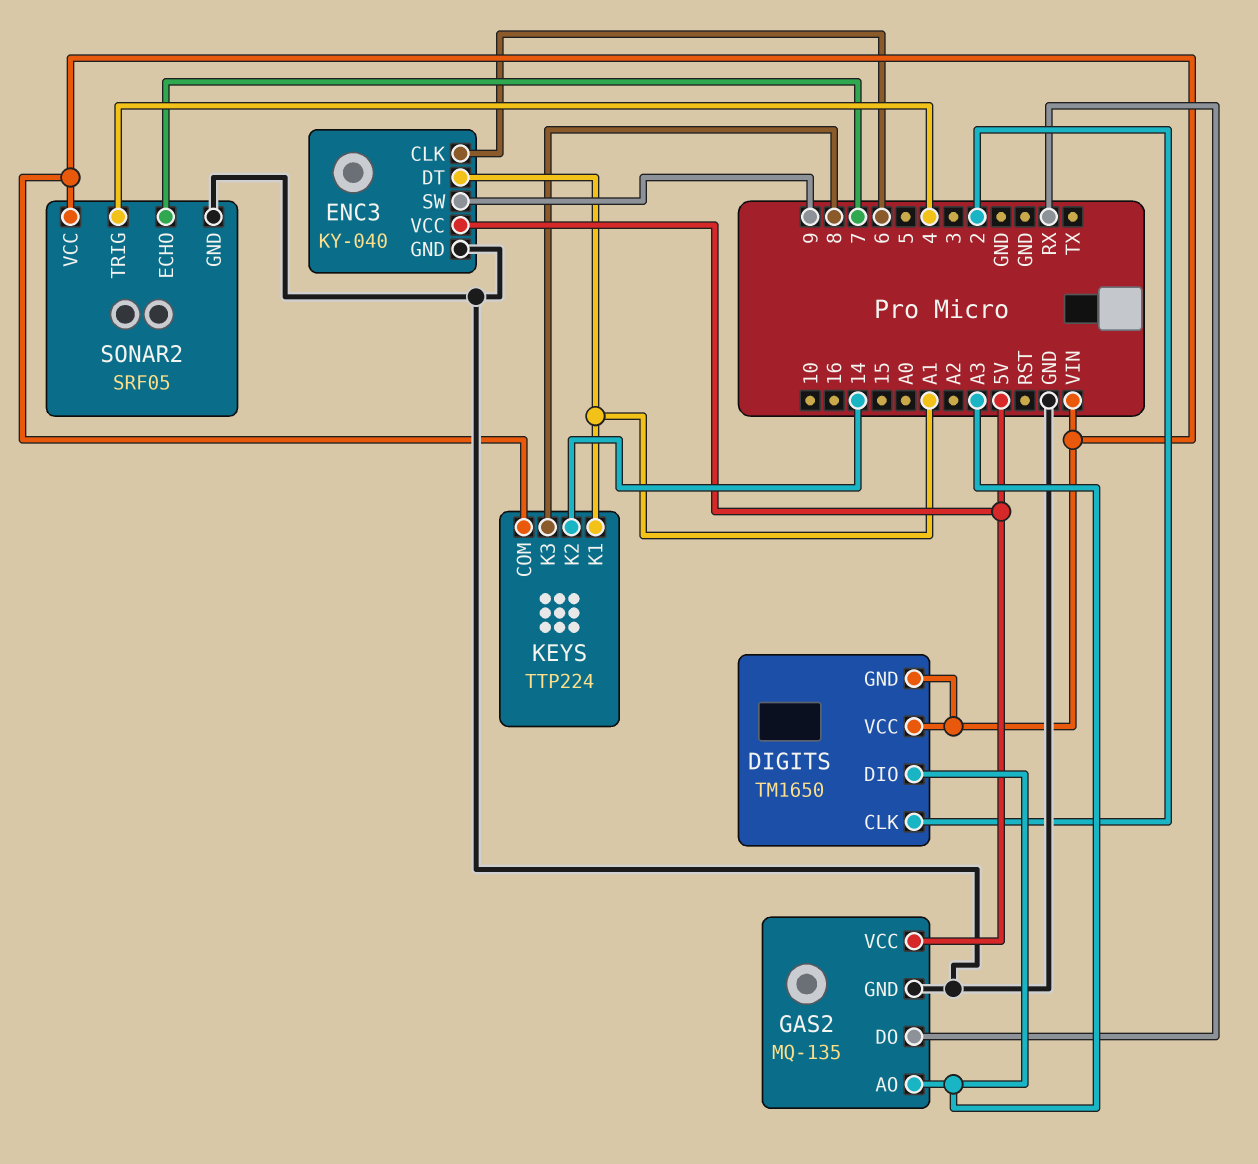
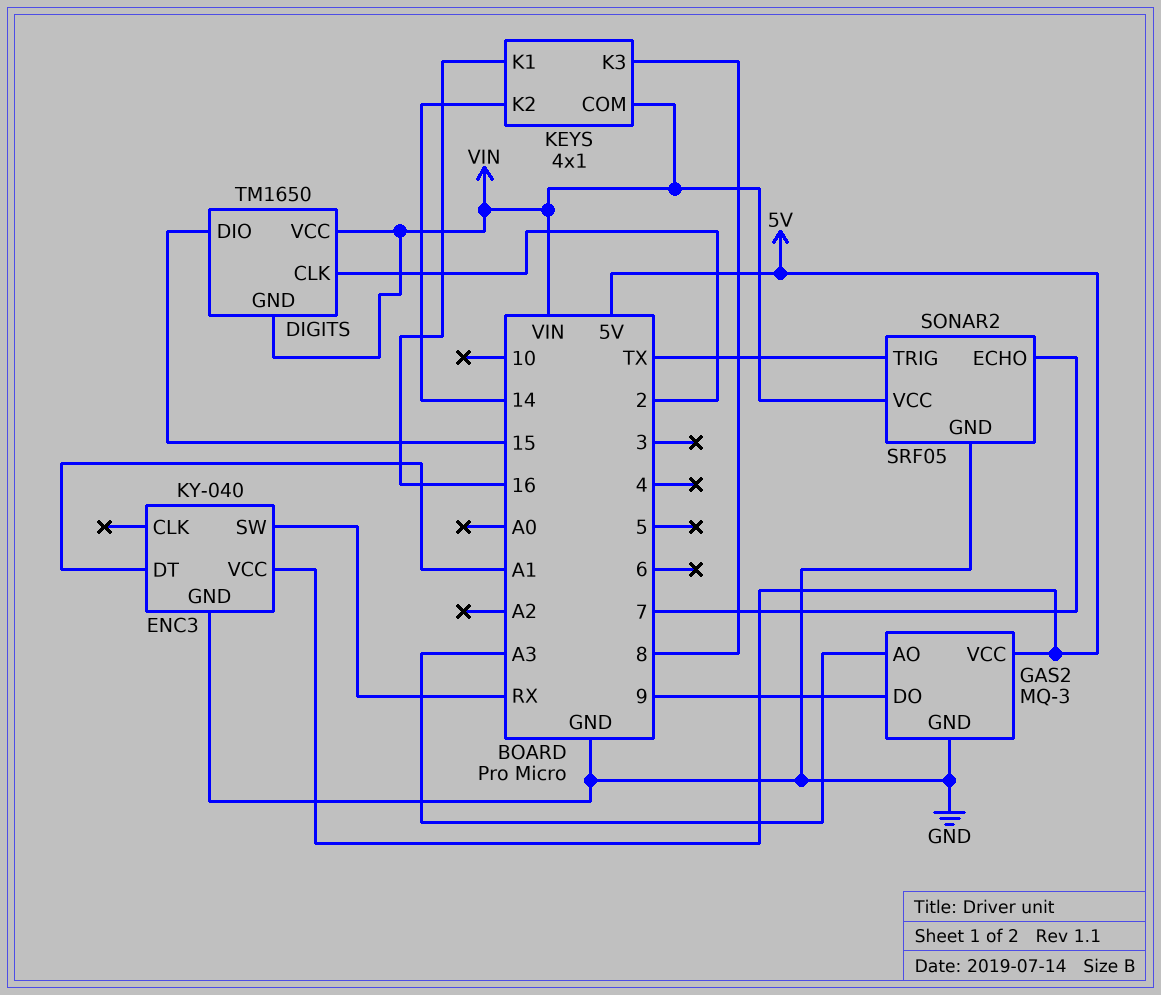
DIGITS pin DIO: A3 -> 15
ENC3 pin CLK: 6 -> none
ENC3 pin SW: 9 -> RX
GAS2: MQ-135 -> MQ-3
GAS2 pin DO: RX -> 9
KEYS: TTP224 -> 4x1
KEYS pin K1: A1 -> 16
SONAR2 pin TRIG: 4 -> TX

